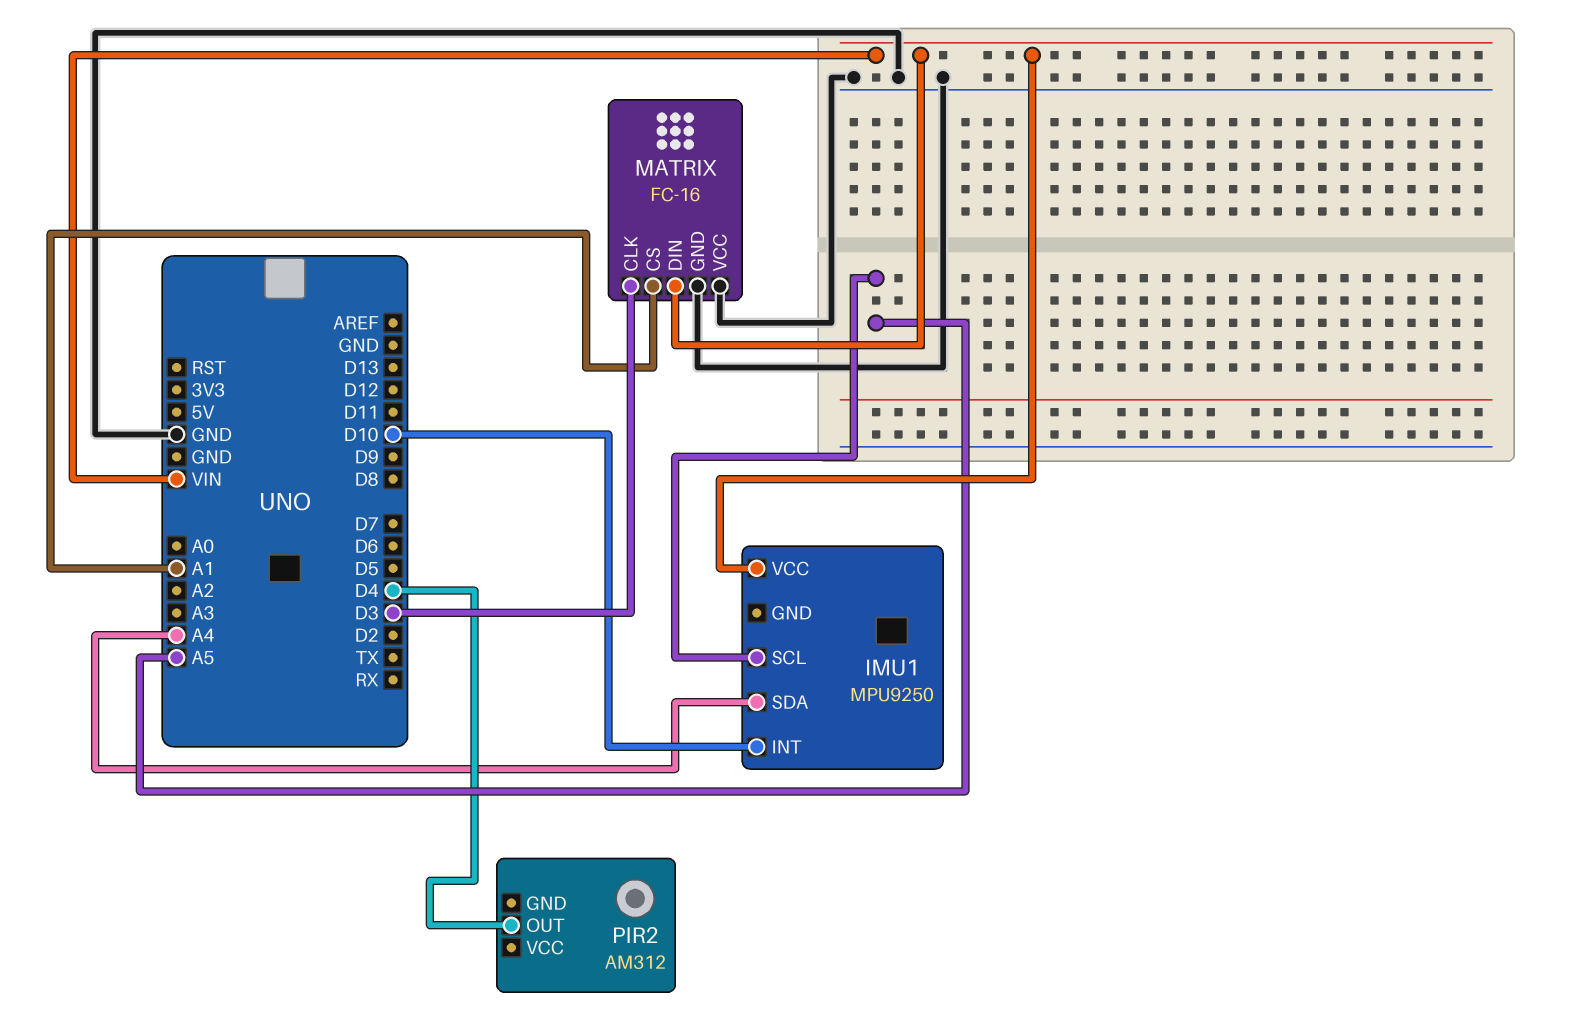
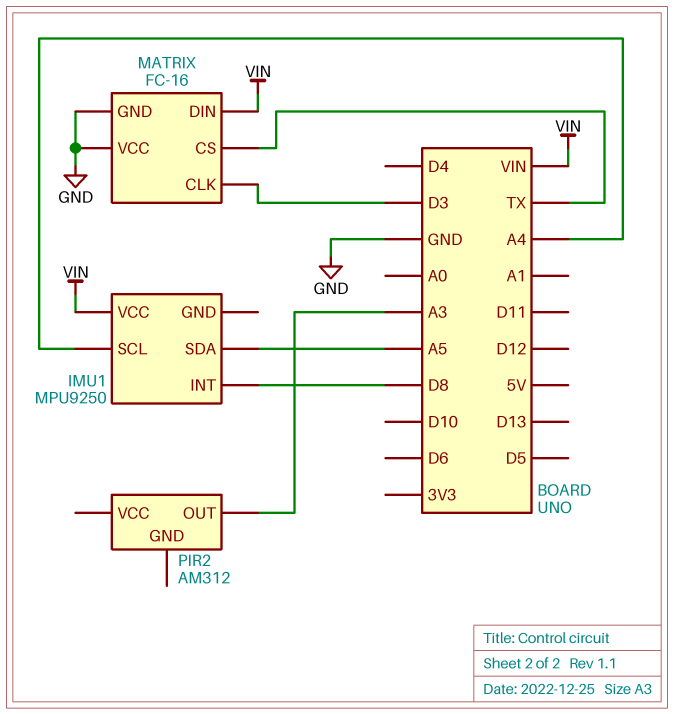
IMU1 pin INT: D10 -> D8
IMU1 pin SCL: A5 -> A4
IMU1 pin SDA: A4 -> A5
MATRIX pin CS: A1 -> TX
PIR2 pin OUT: D4 -> A3

